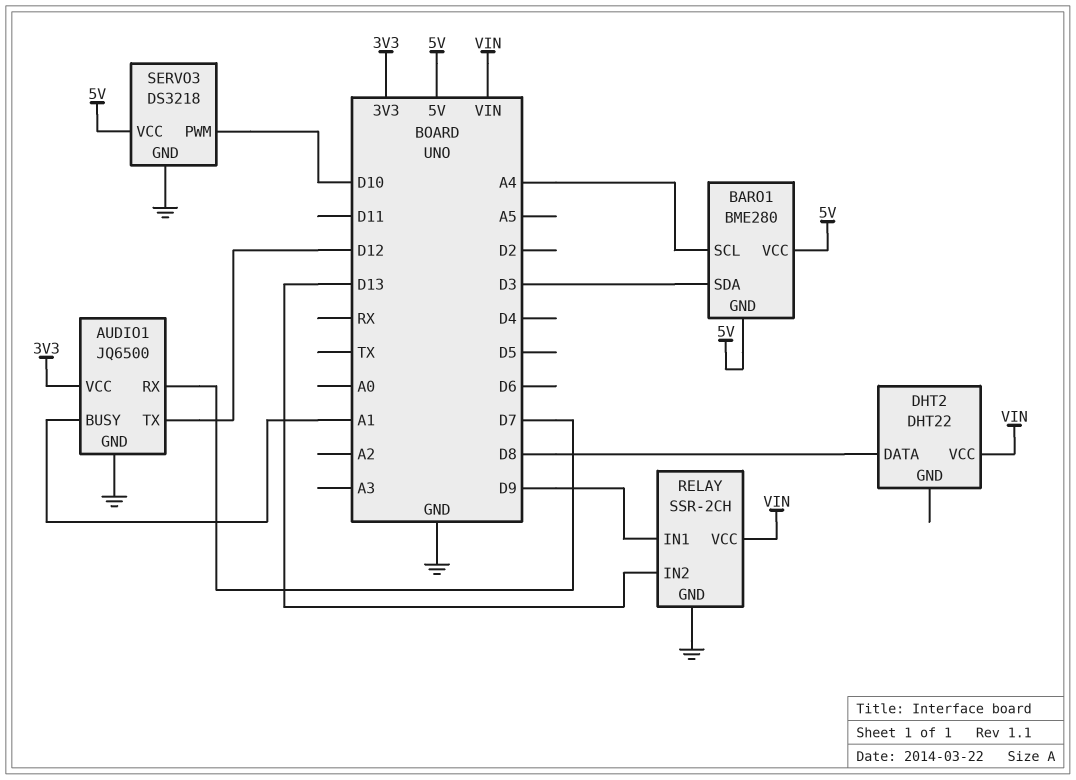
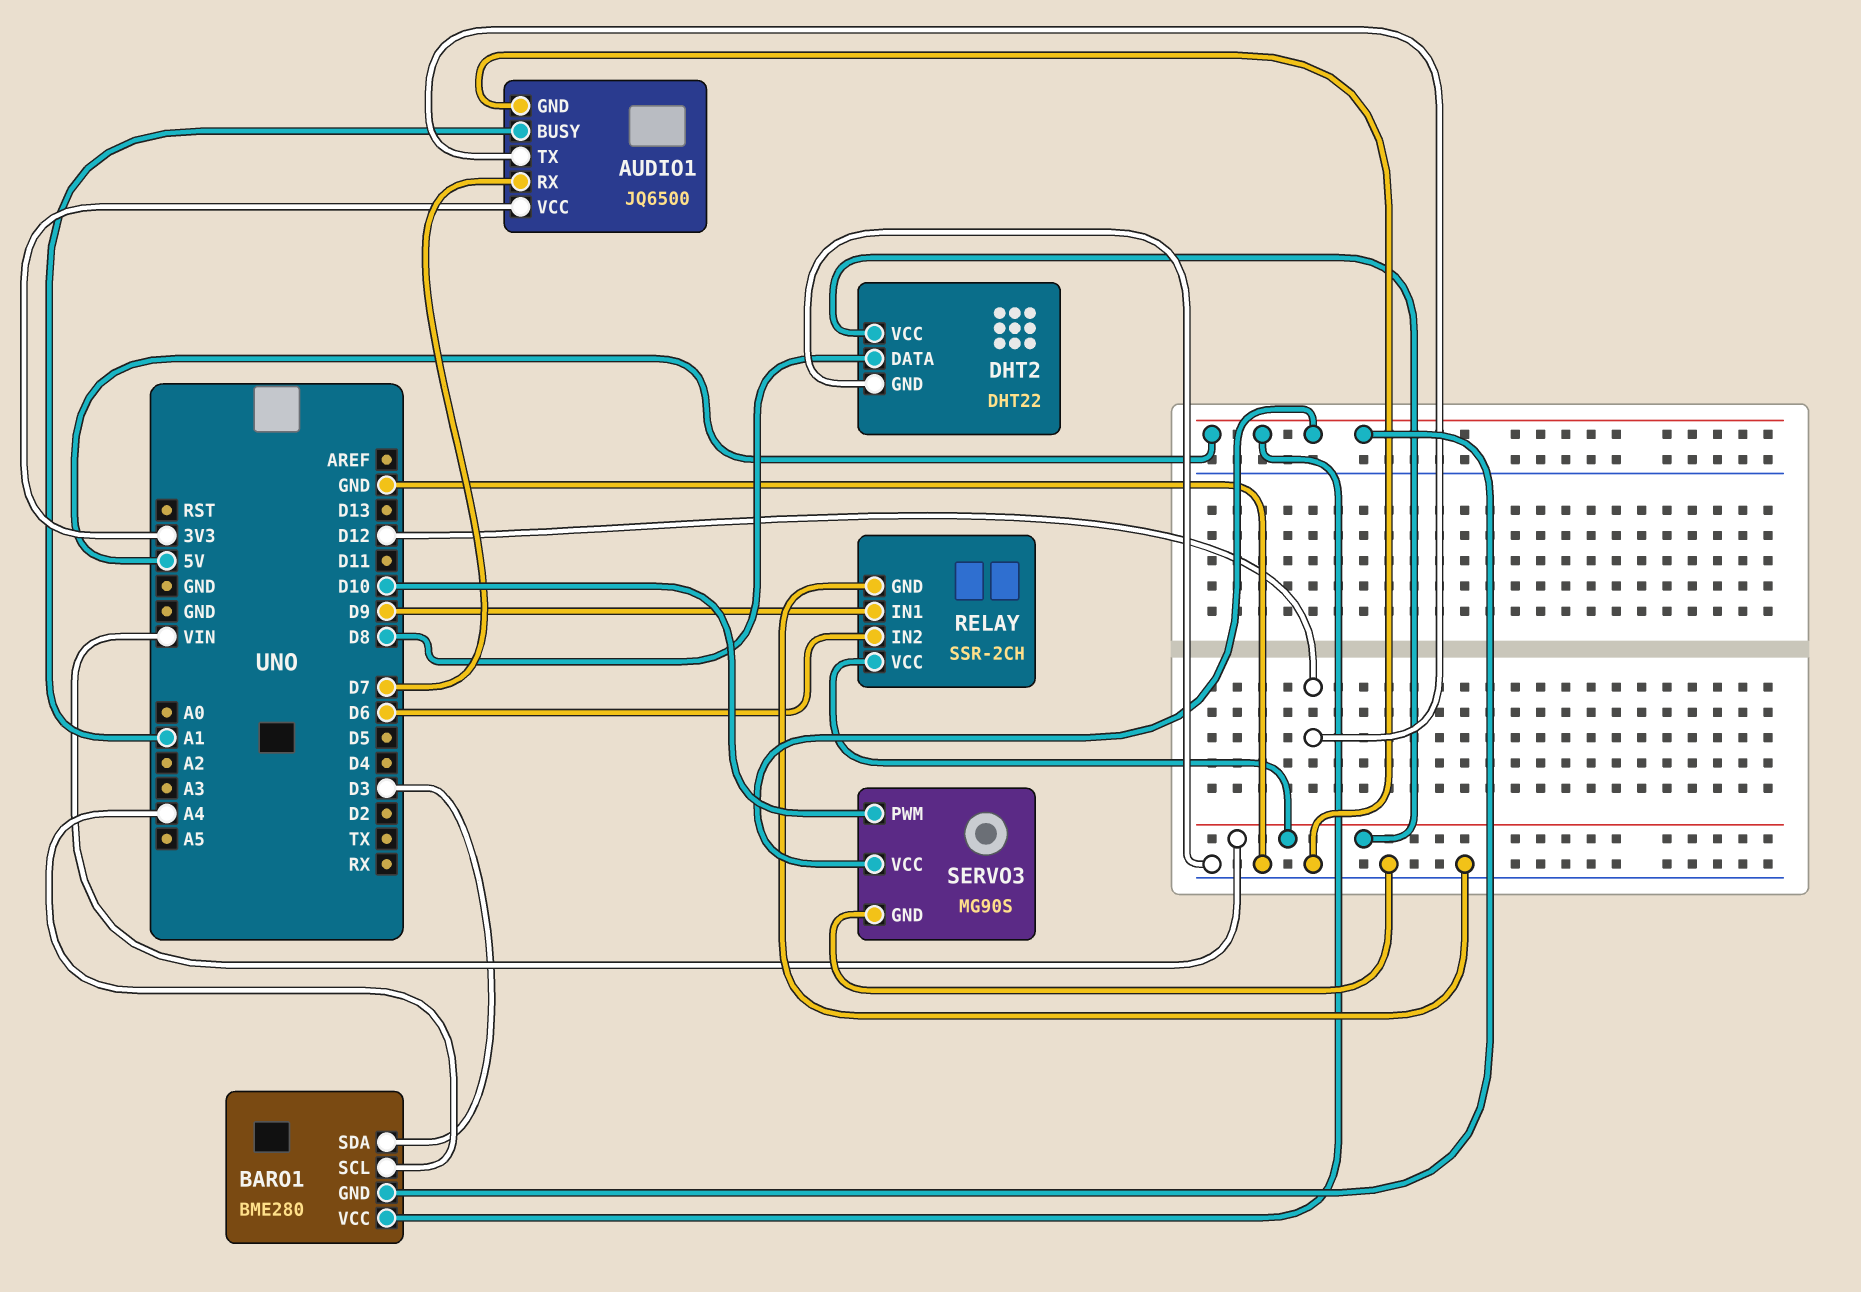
DHT2 pin GND: none -> GND
RELAY pin IN2: D13 -> D6
SERVO3: DS3218 -> MG90S

